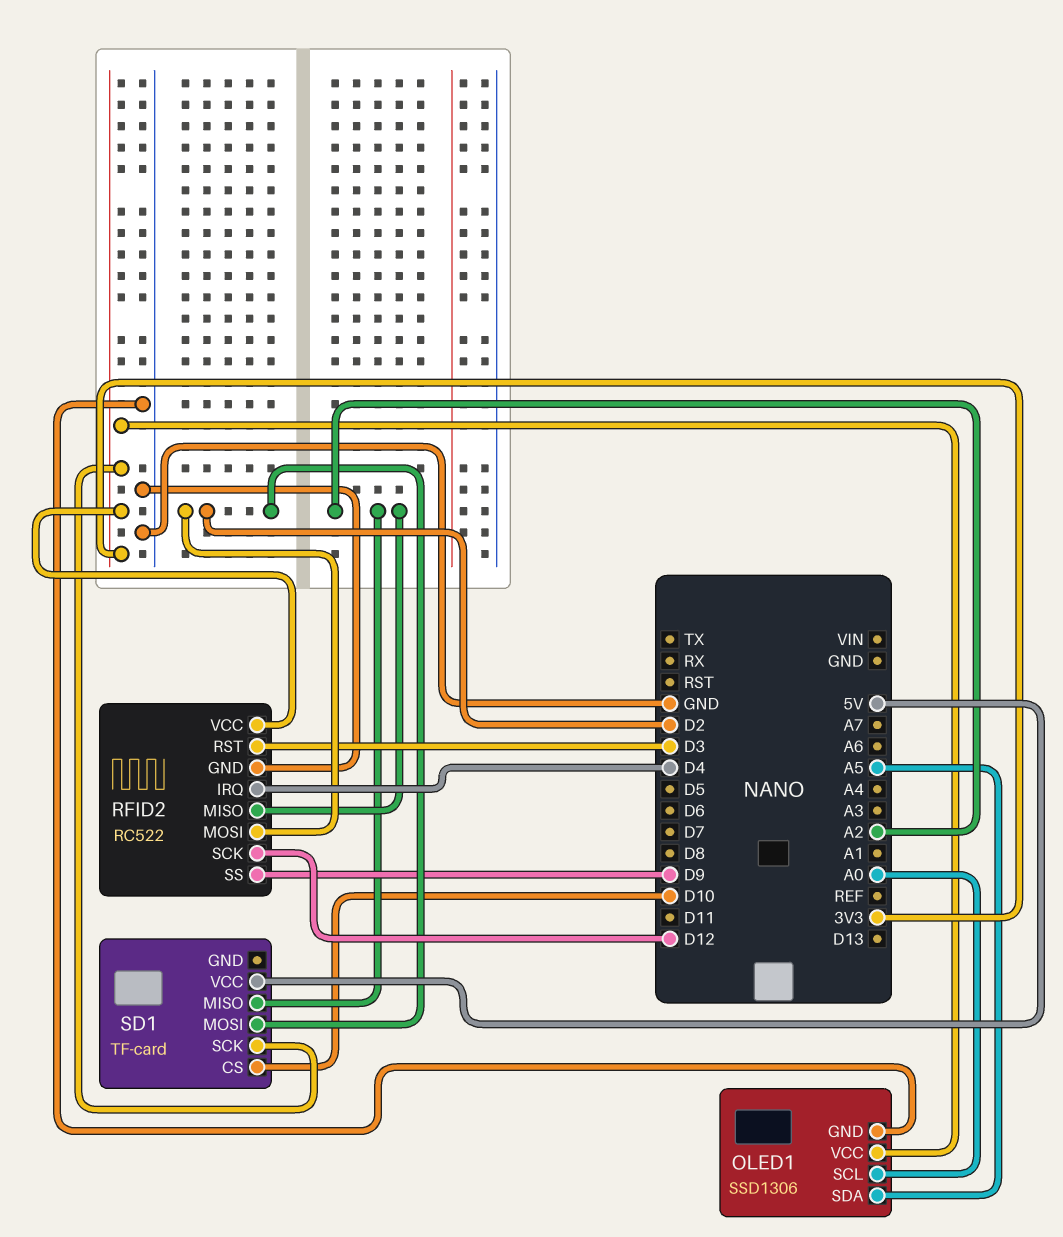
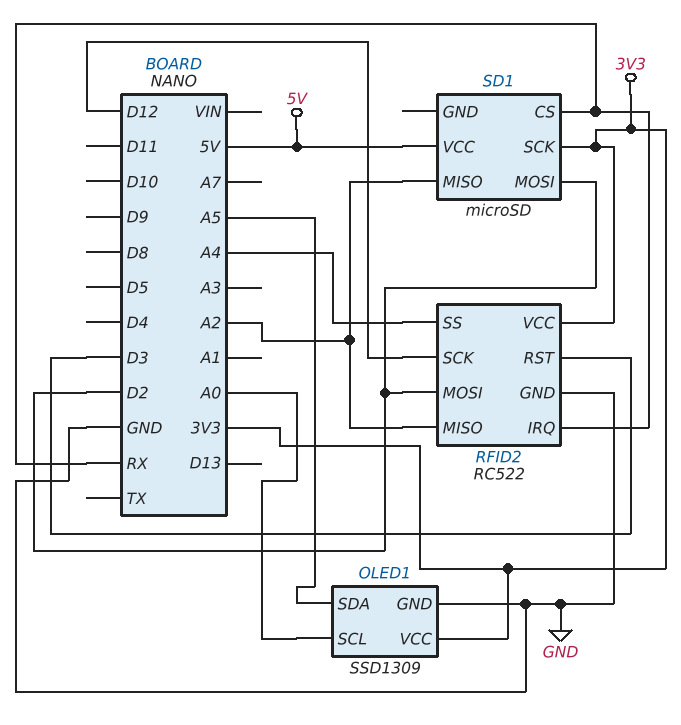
OLED1: SSD1306 -> SSD1309
RFID2 pin IRQ: D4 -> RX
RFID2 pin SS: D9 -> A4
SD1: TF-card -> microSD
SD1 pin CS: D10 -> RX

